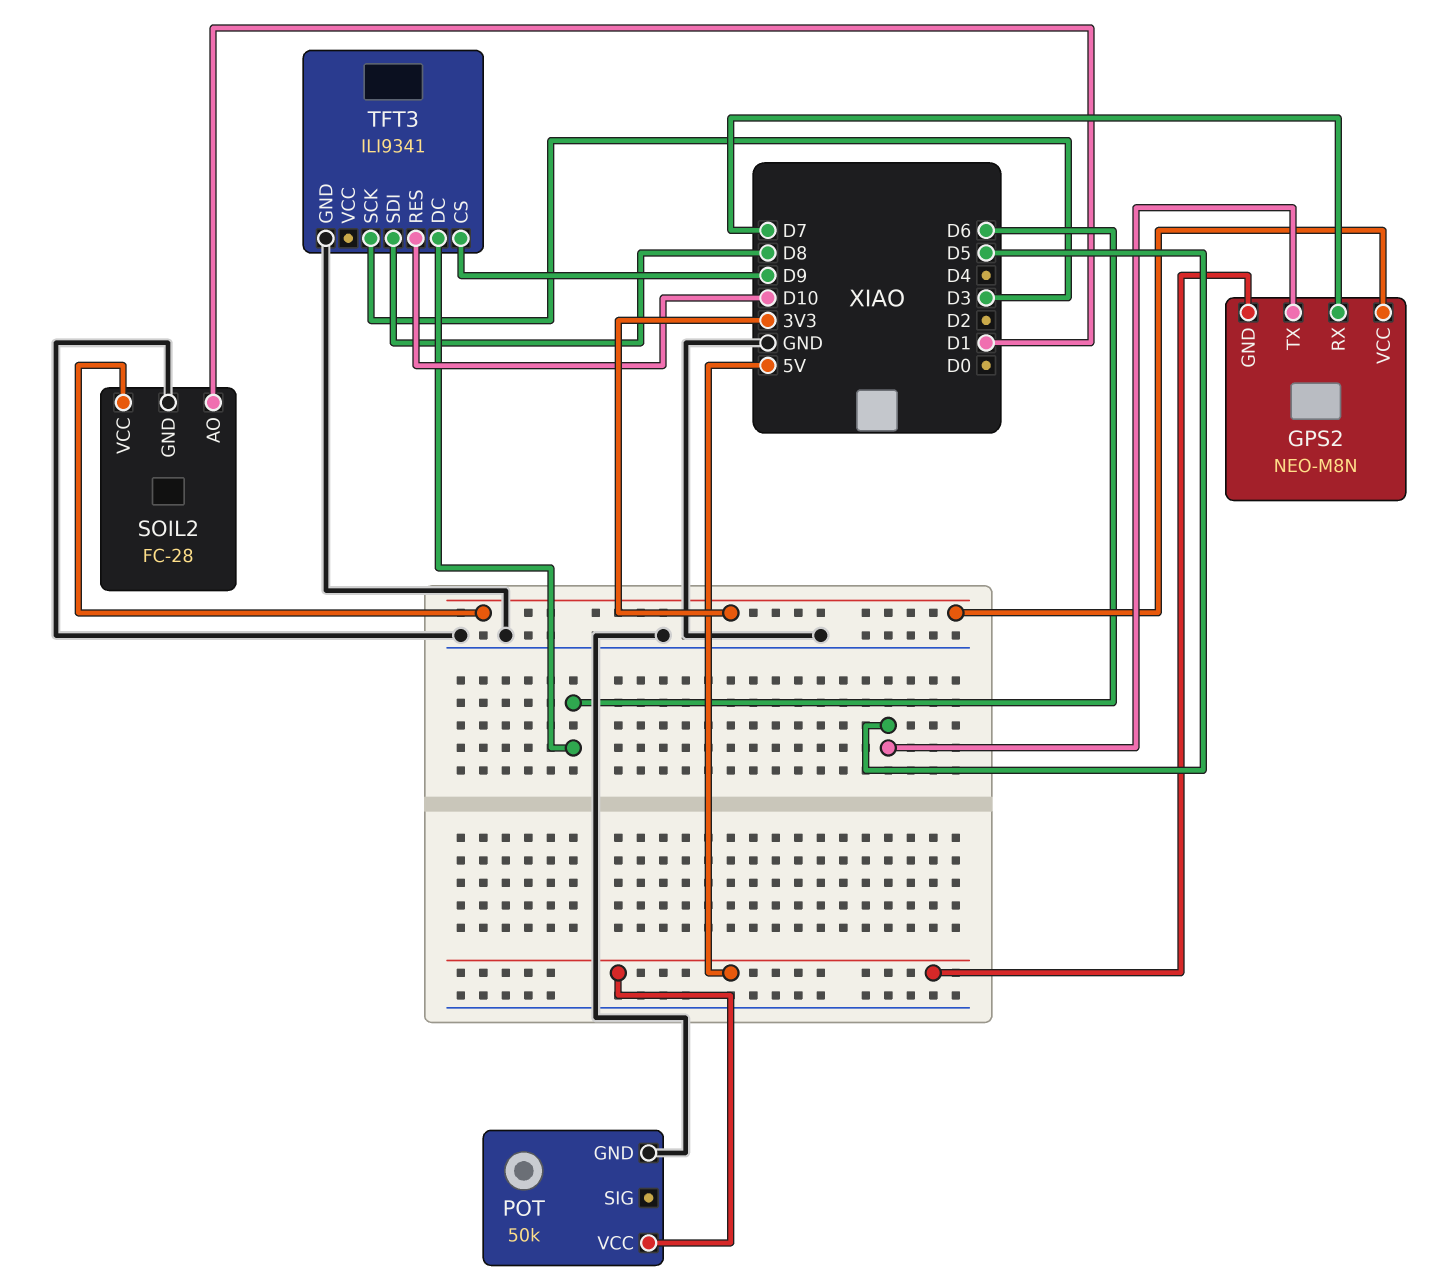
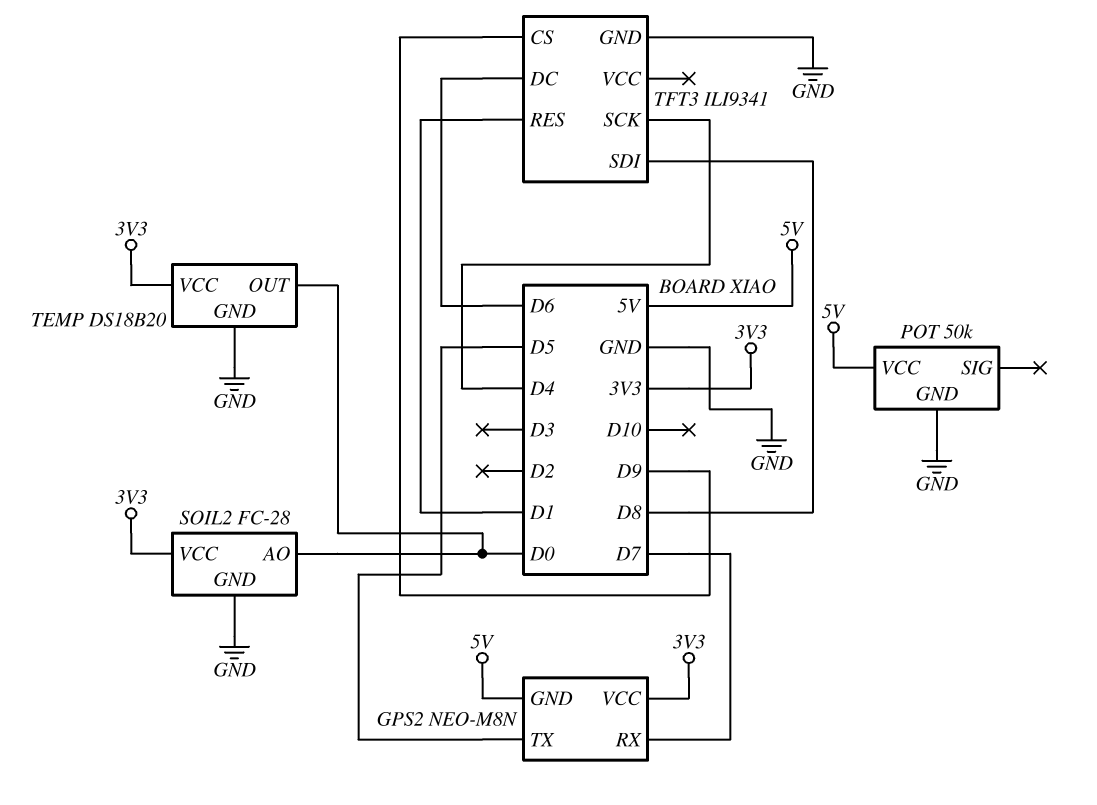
SOIL2 pin AO: D1 -> D0
TEMP: none -> DS18B20
TEMP pin GND: none -> GND
TEMP pin OUT: none -> D0
TEMP pin VCC: none -> 3V3
TFT3 pin RES: D10 -> D1
TFT3 pin SCK: D3 -> D4

